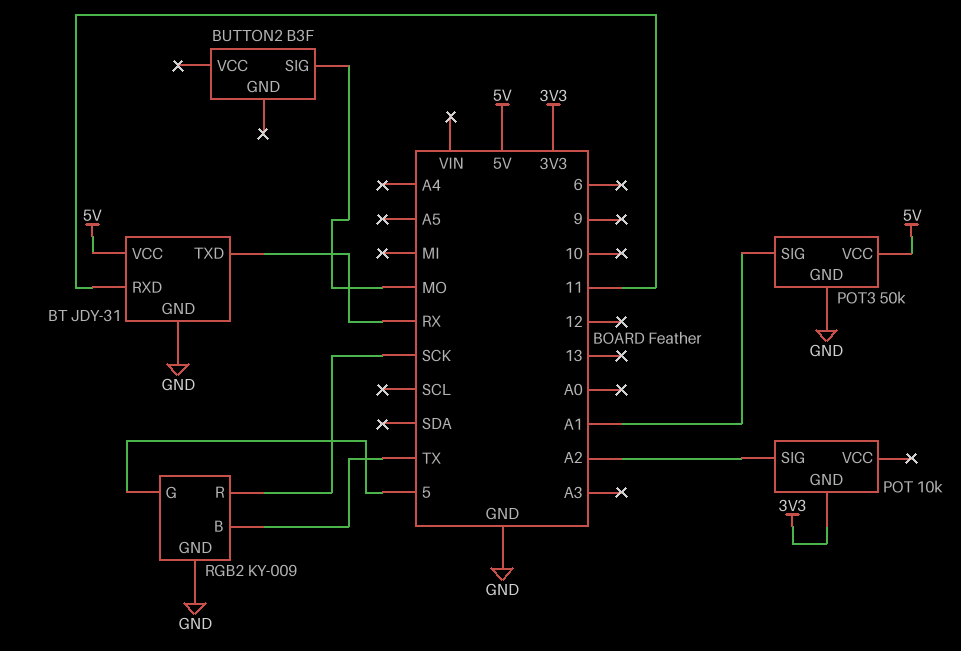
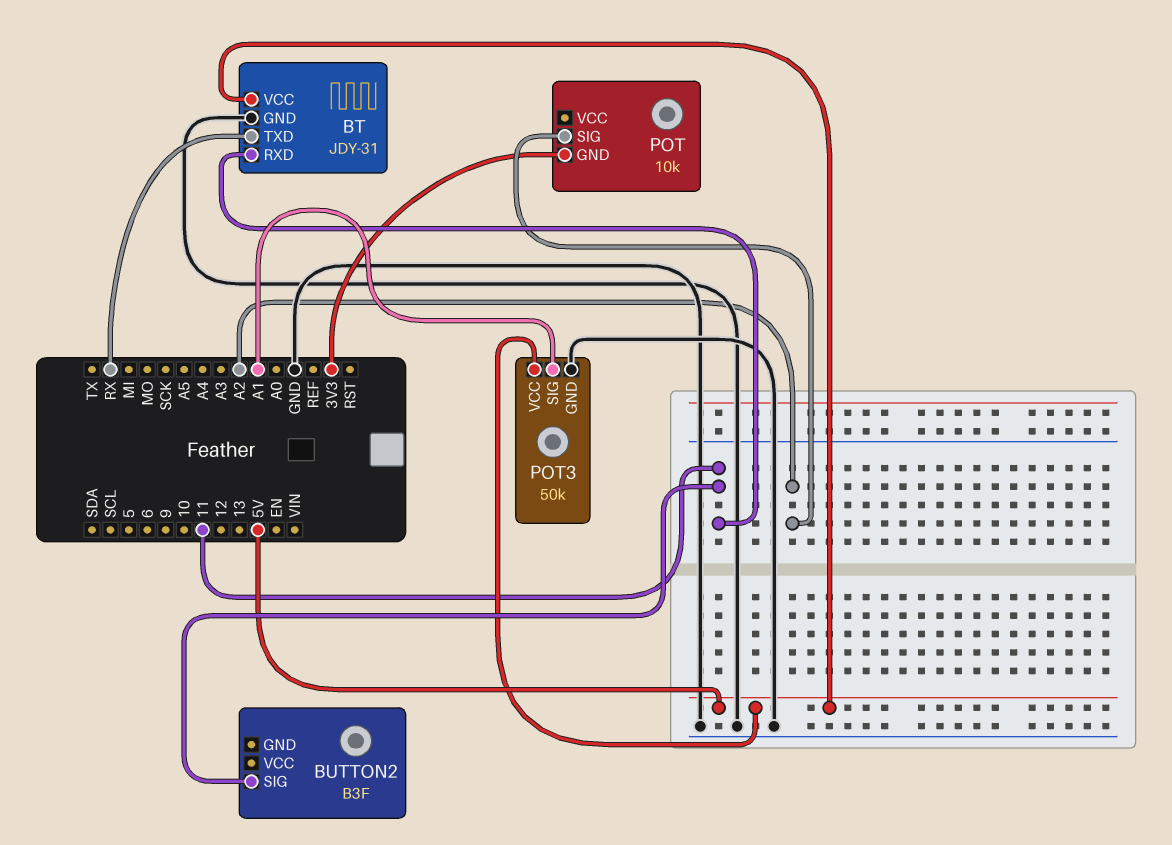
BUTTON2 pin SIG: MO -> 11
RGB2: KY-009 -> none
RGB2 pin B: TX -> none
RGB2 pin G: 5 -> none
RGB2 pin GND: GND -> none
RGB2 pin R: SCK -> none

